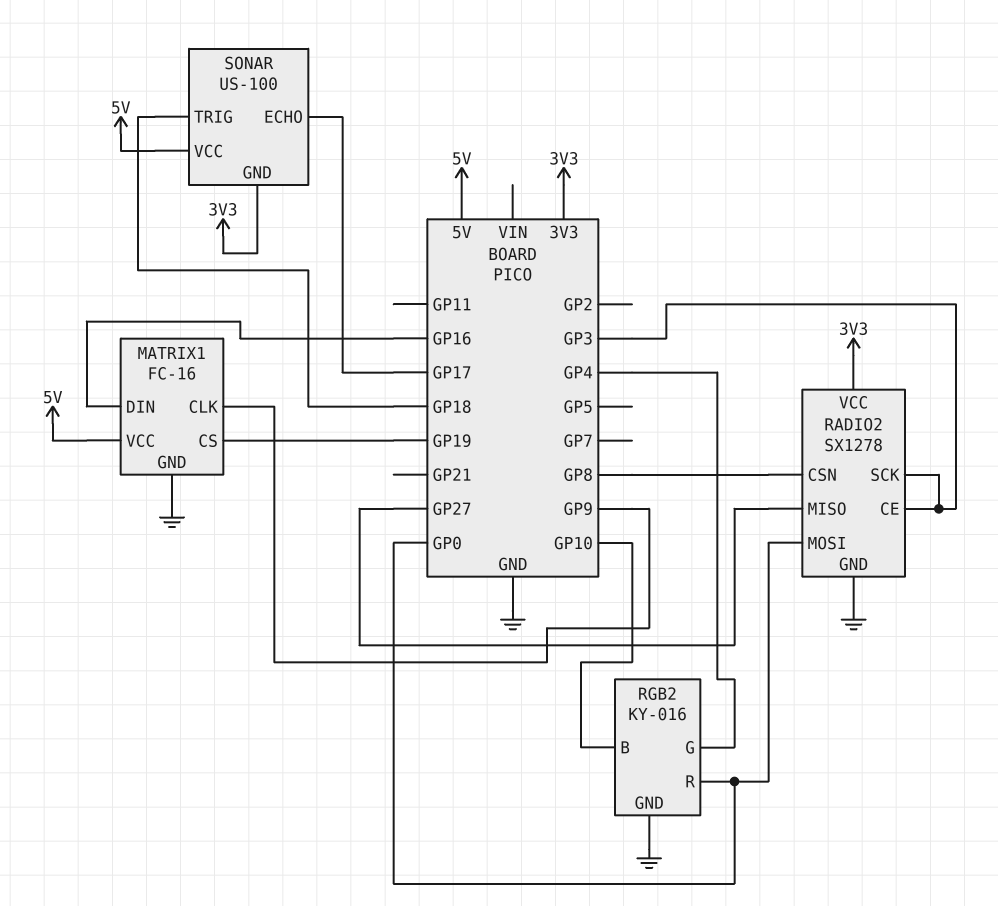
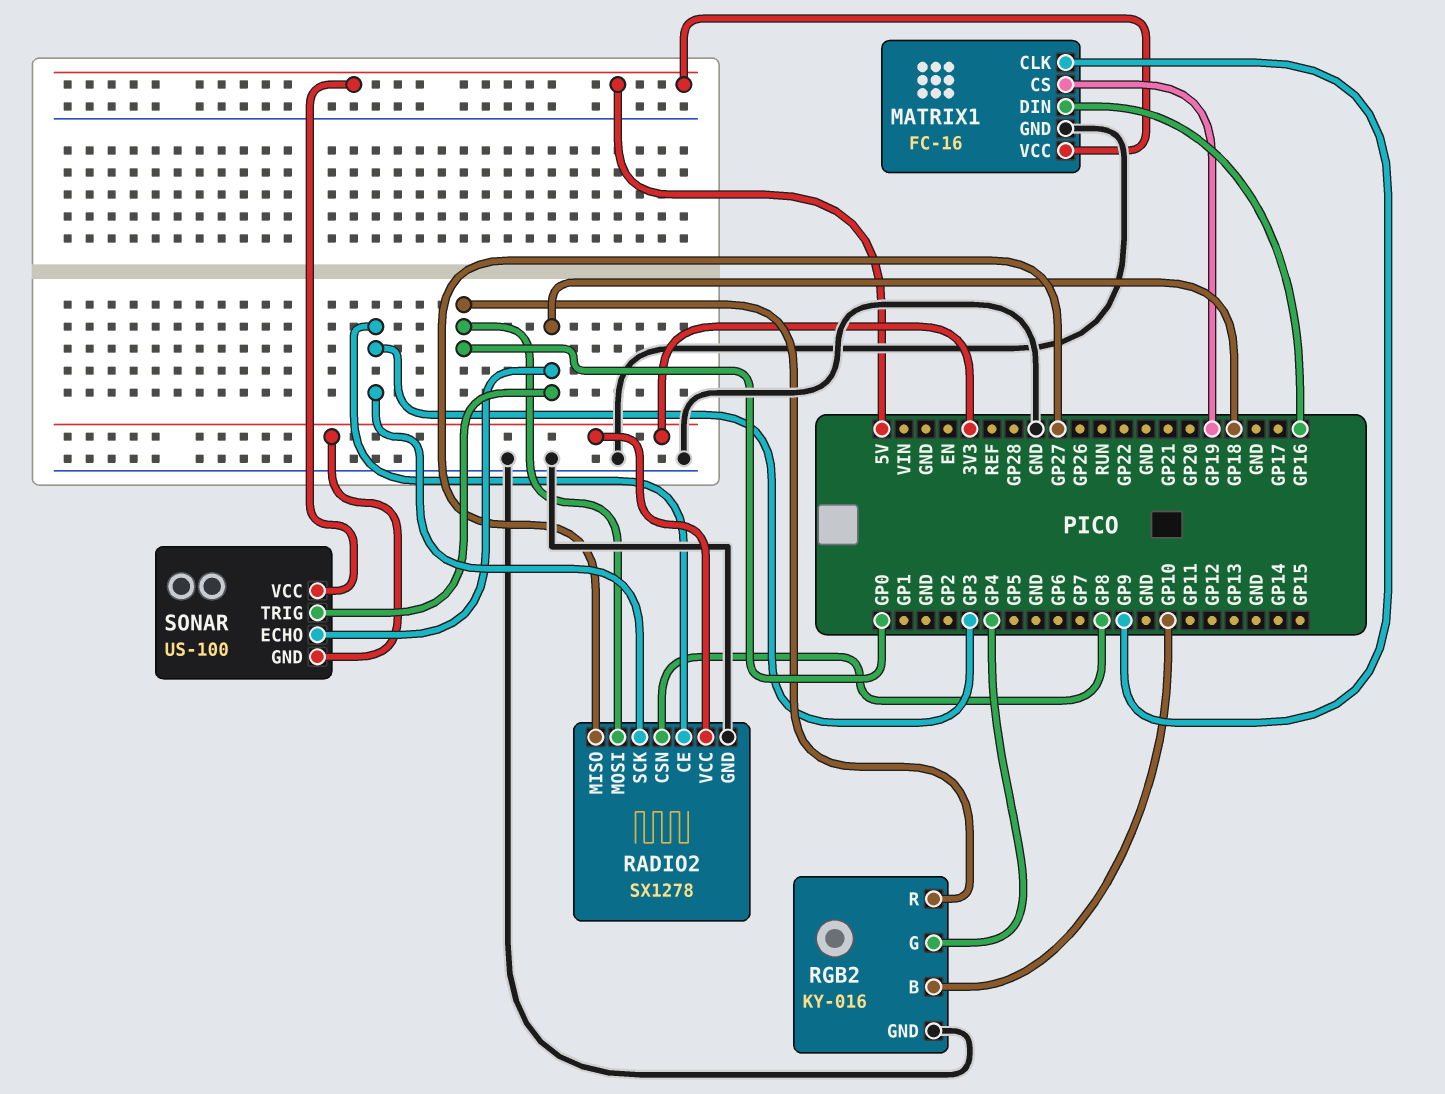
SONAR pin ECHO: GP17 -> GP18

